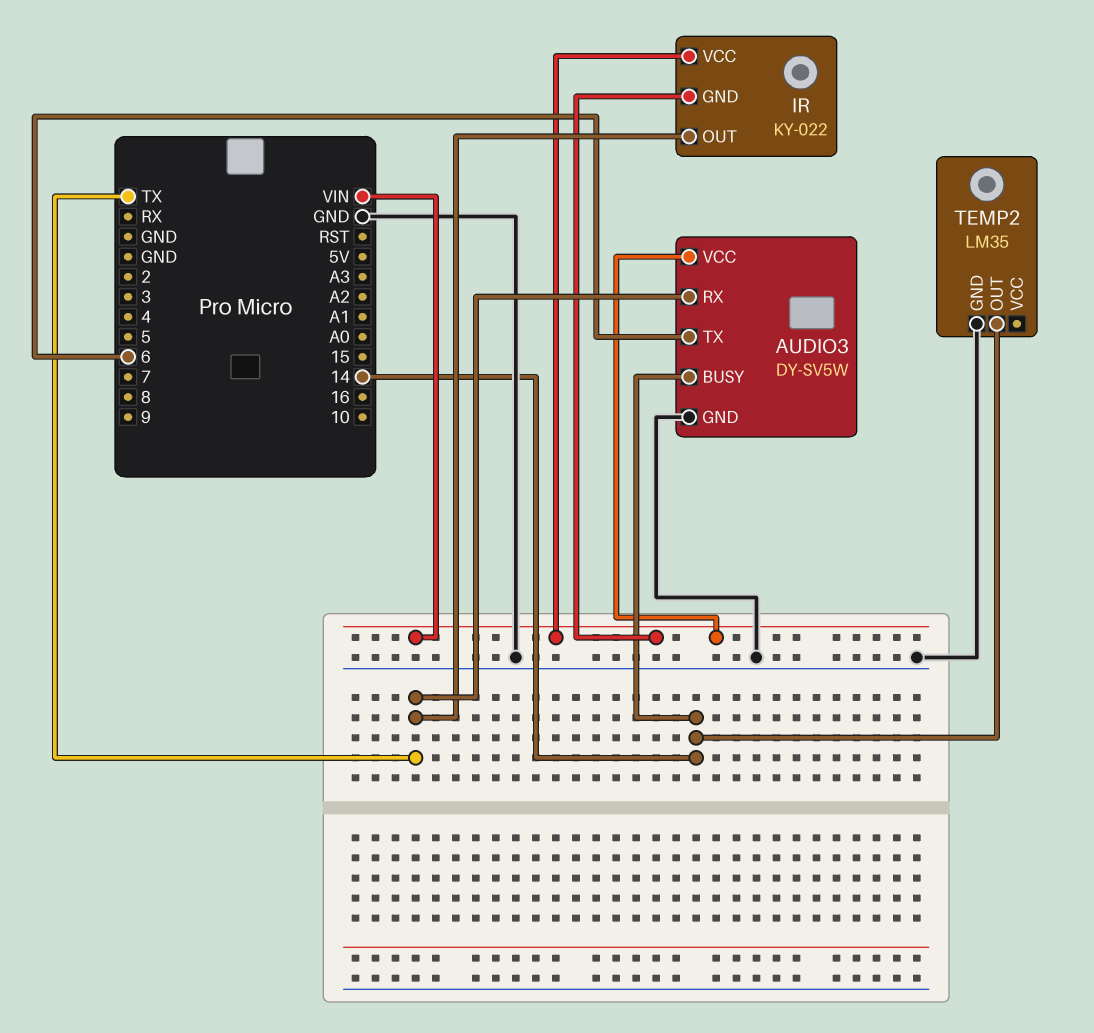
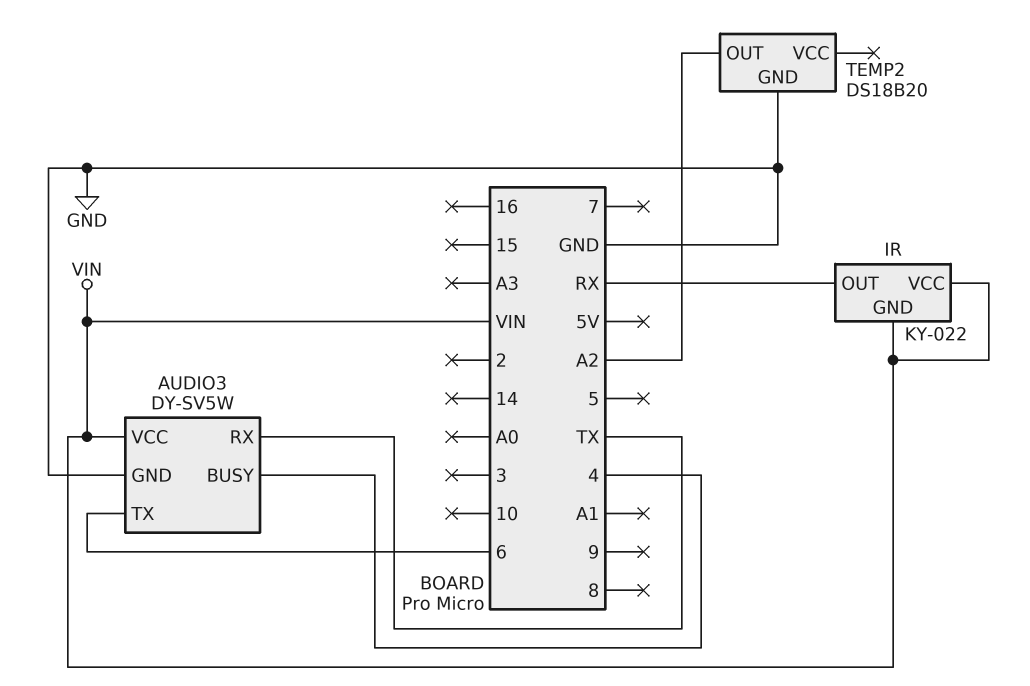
AUDIO3 pin BUSY: 14 -> 4
IR pin OUT: TX -> RX
TEMP2: LM35 -> DS18B20
TEMP2 pin OUT: 14 -> A2

